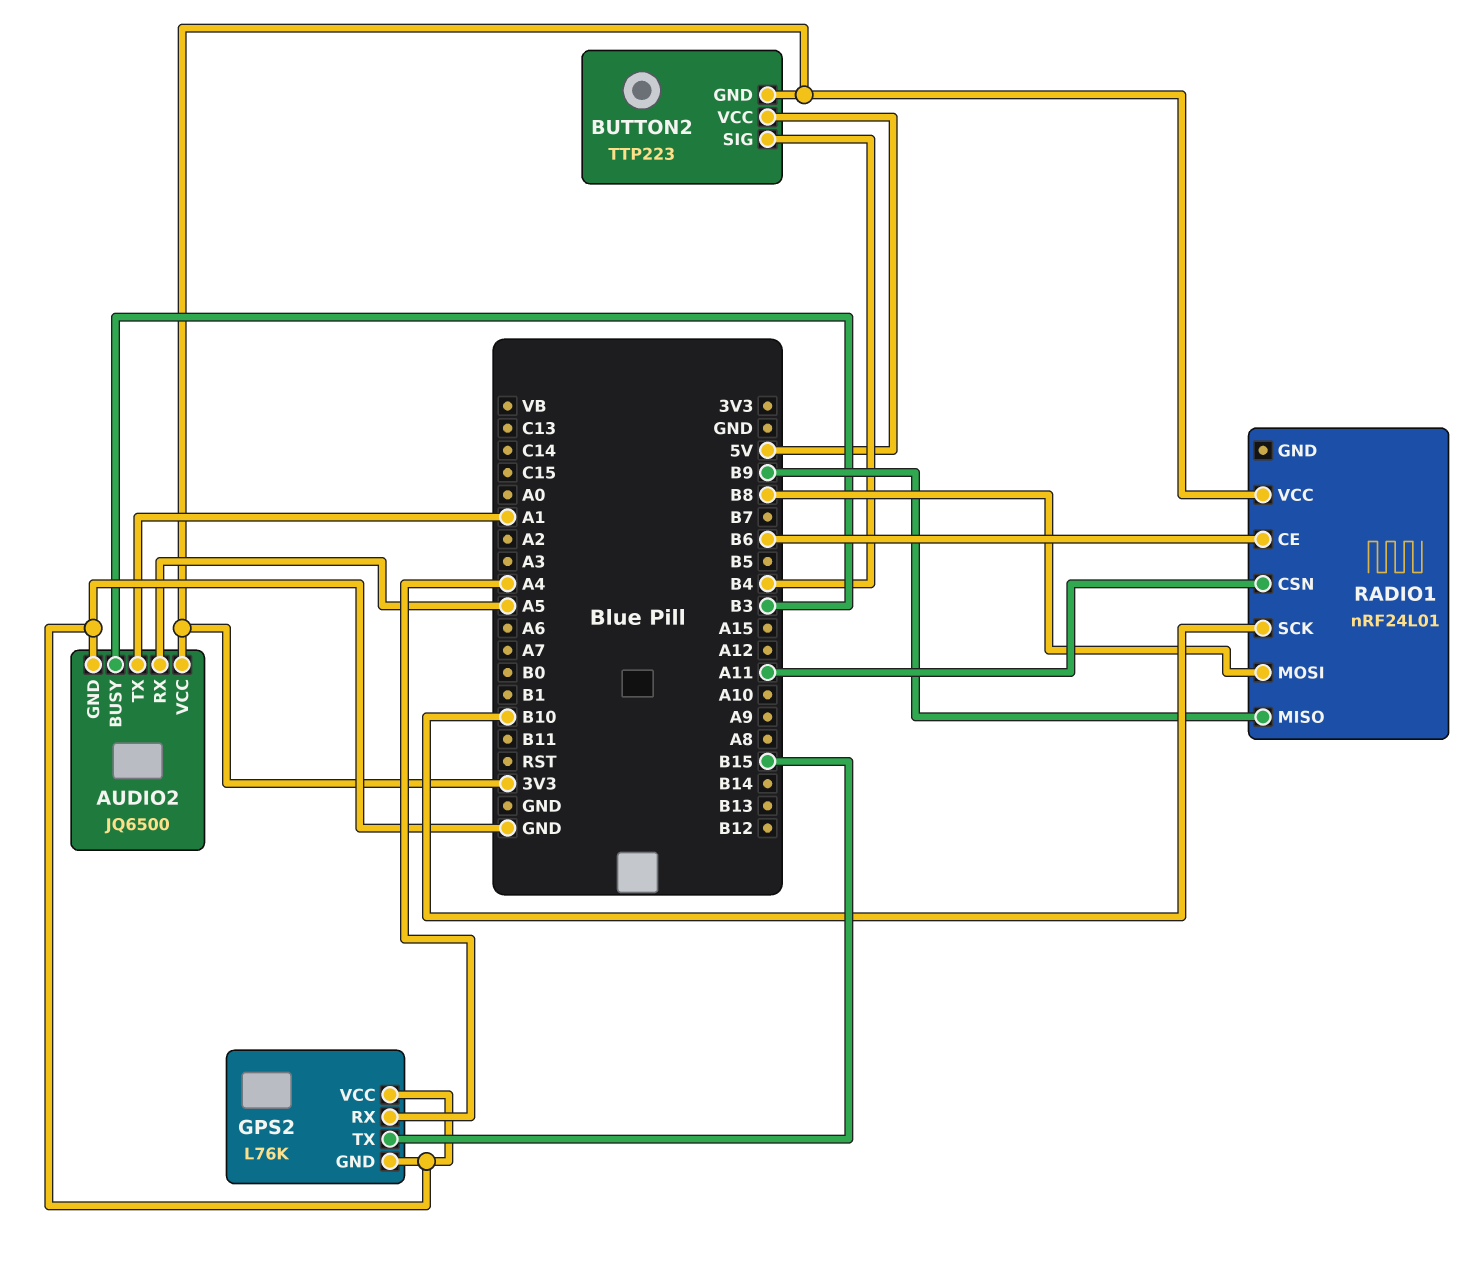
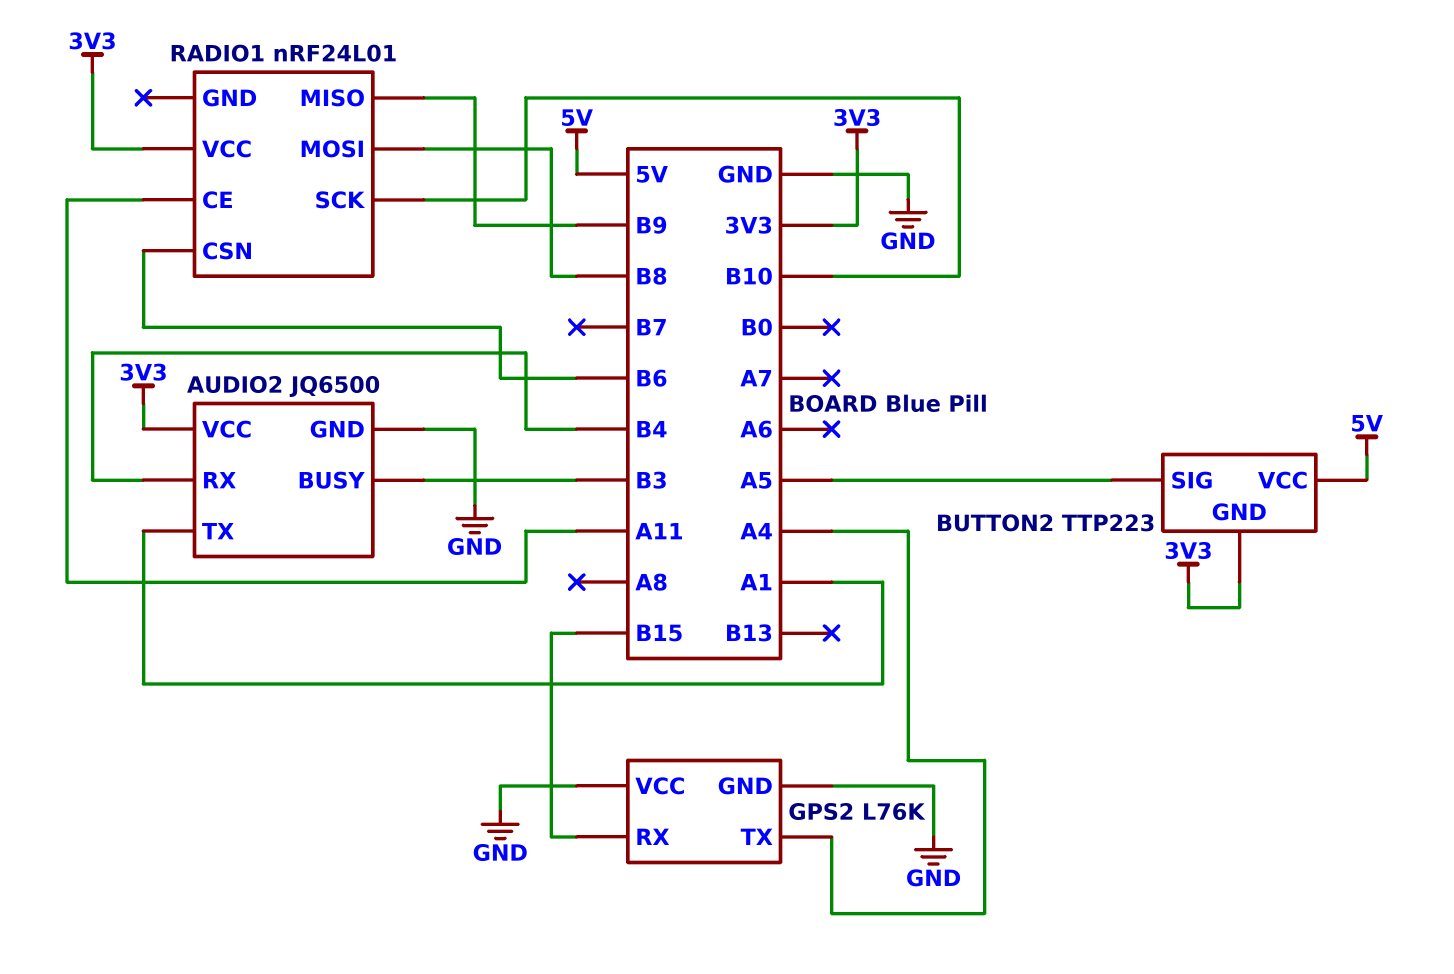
AUDIO2 pin RX: A5 -> B4
BUTTON2 pin SIG: B4 -> A5
GPS2 pin RX: A4 -> B15
GPS2 pin TX: B15 -> A4
RADIO1 pin CE: B6 -> A11
RADIO1 pin CSN: A11 -> B6

